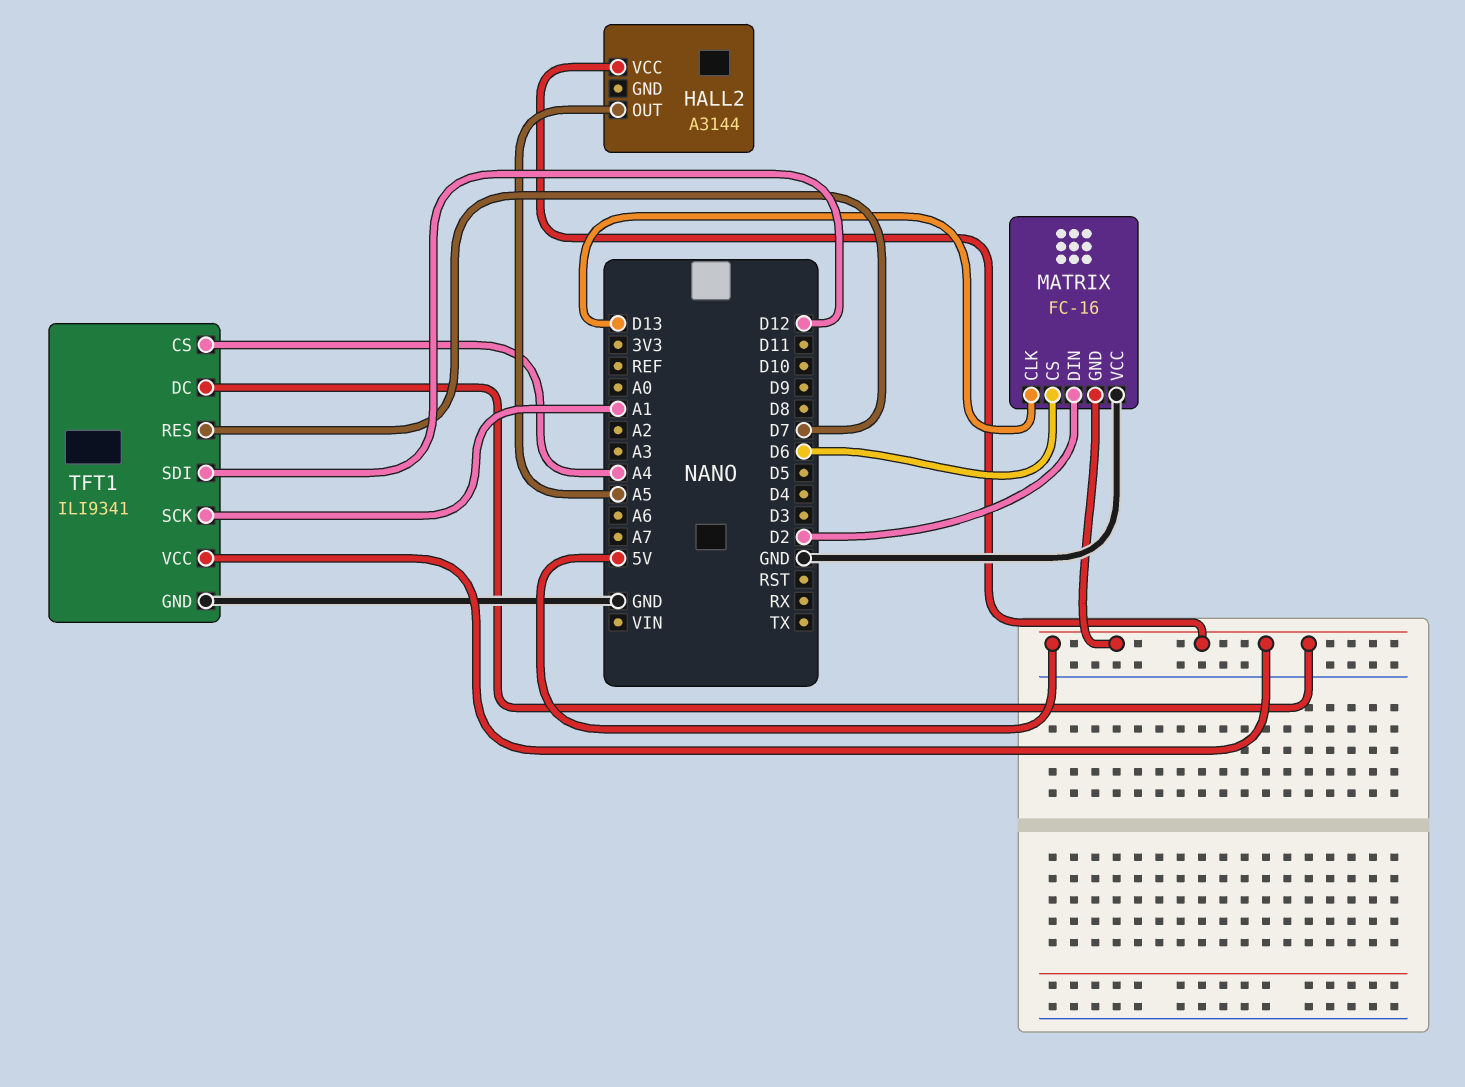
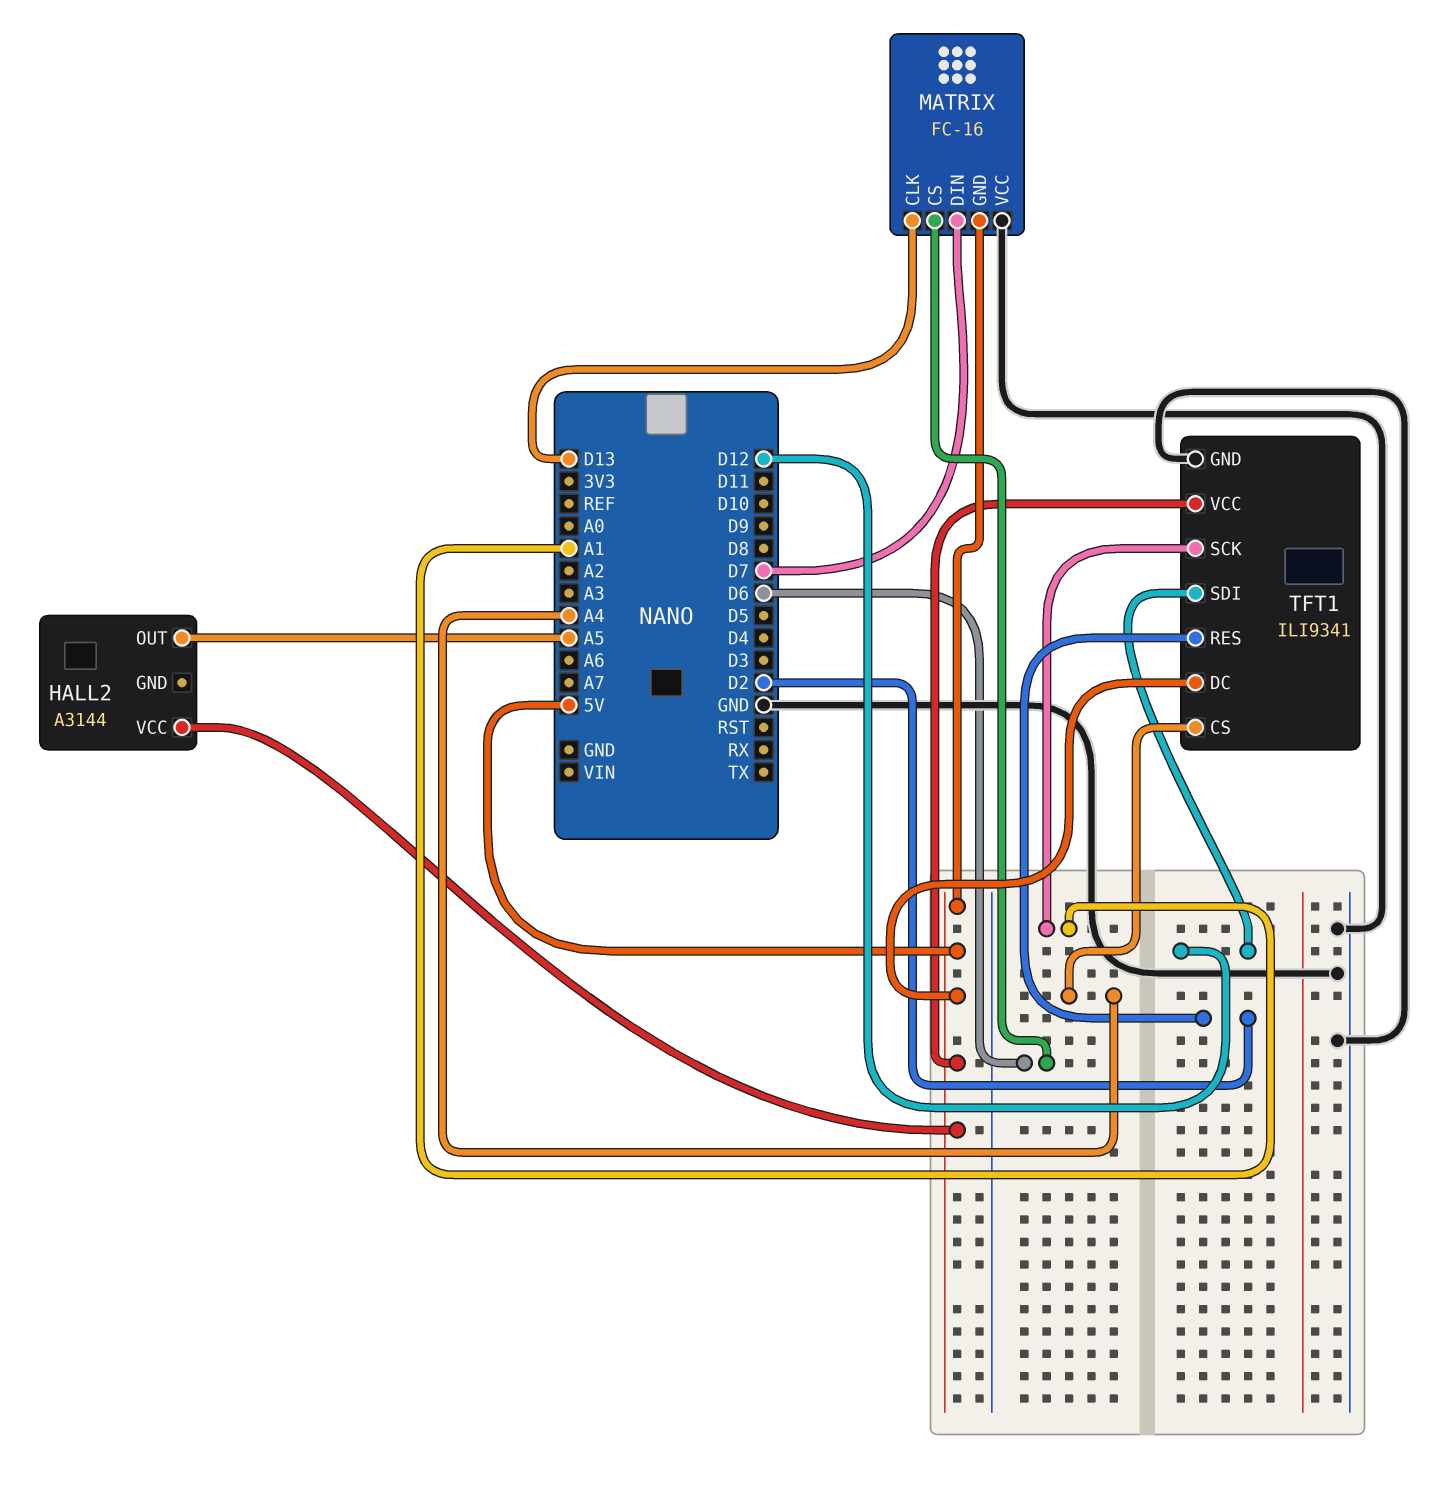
MATRIX pin DIN: D2 -> D7
TFT1 pin RES: D7 -> D2

